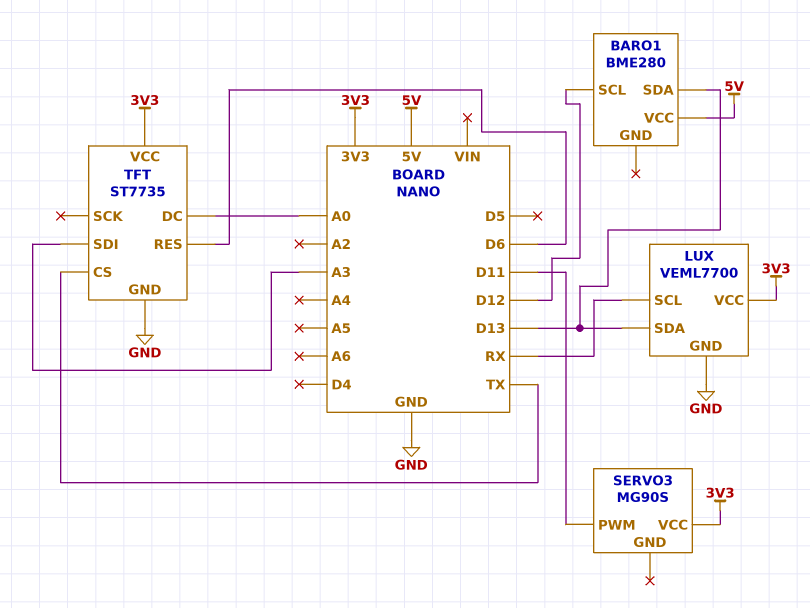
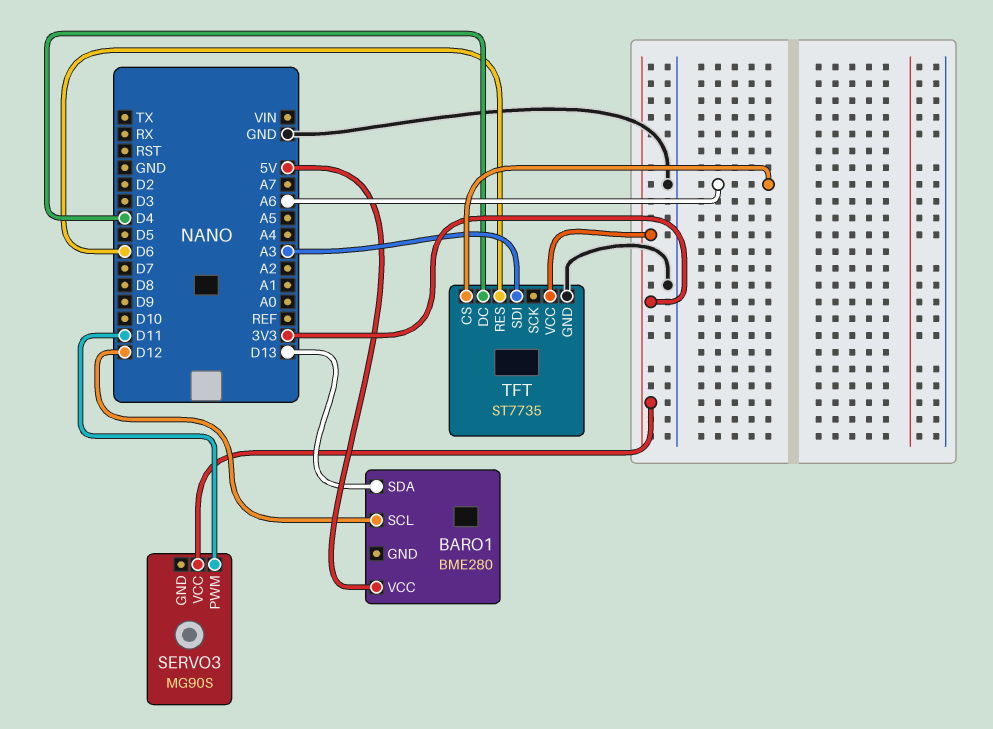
LUX: VEML7700 -> none
LUX pin GND: GND -> none
LUX pin SCL: RX -> none
LUX pin SDA: D13 -> none
LUX pin VCC: 3V3 -> none
TFT pin CS: TX -> A6
TFT pin DC: A0 -> D4

